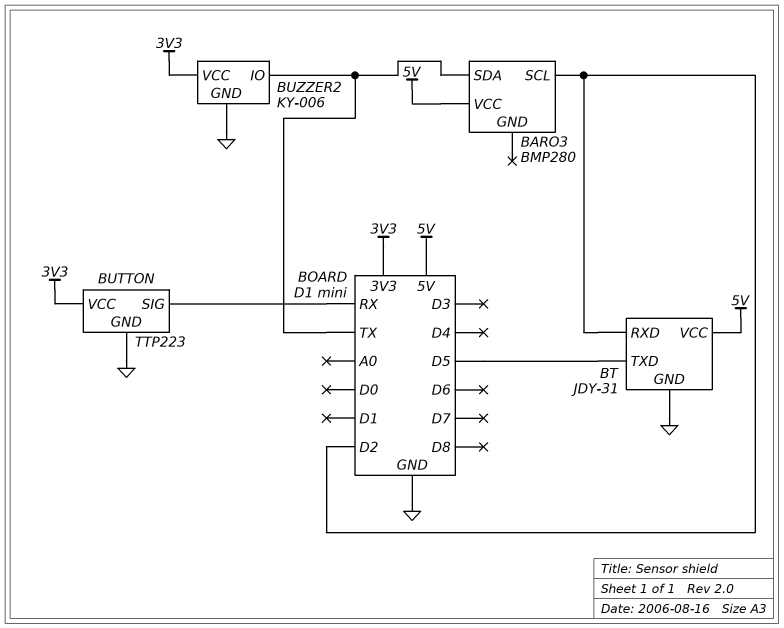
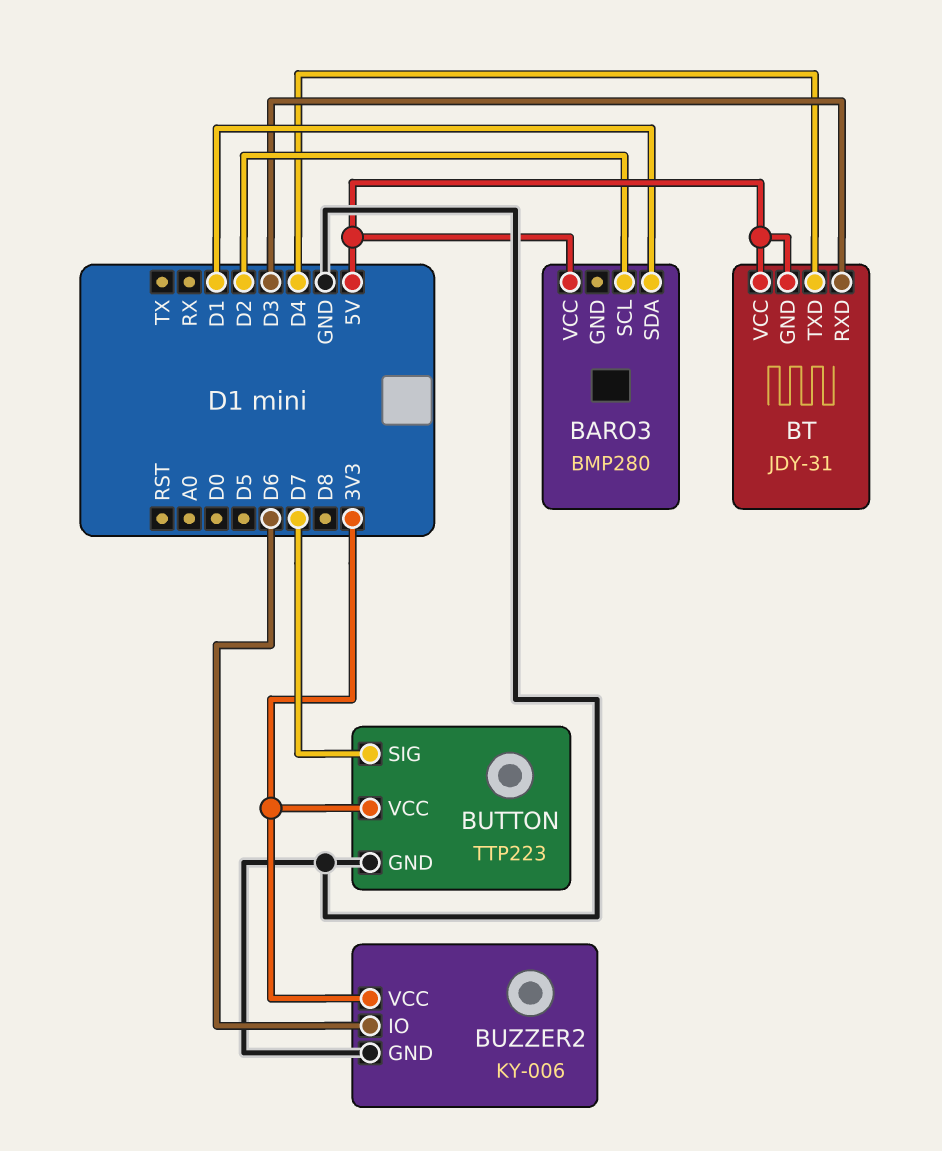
BARO3 pin SDA: TX -> D1
BT pin GND: GND -> 5V
BT pin RXD: D2 -> D3
BT pin TXD: D5 -> D4
BUTTON pin SIG: RX -> D7
BUZZER2 pin IO: TX -> D6

